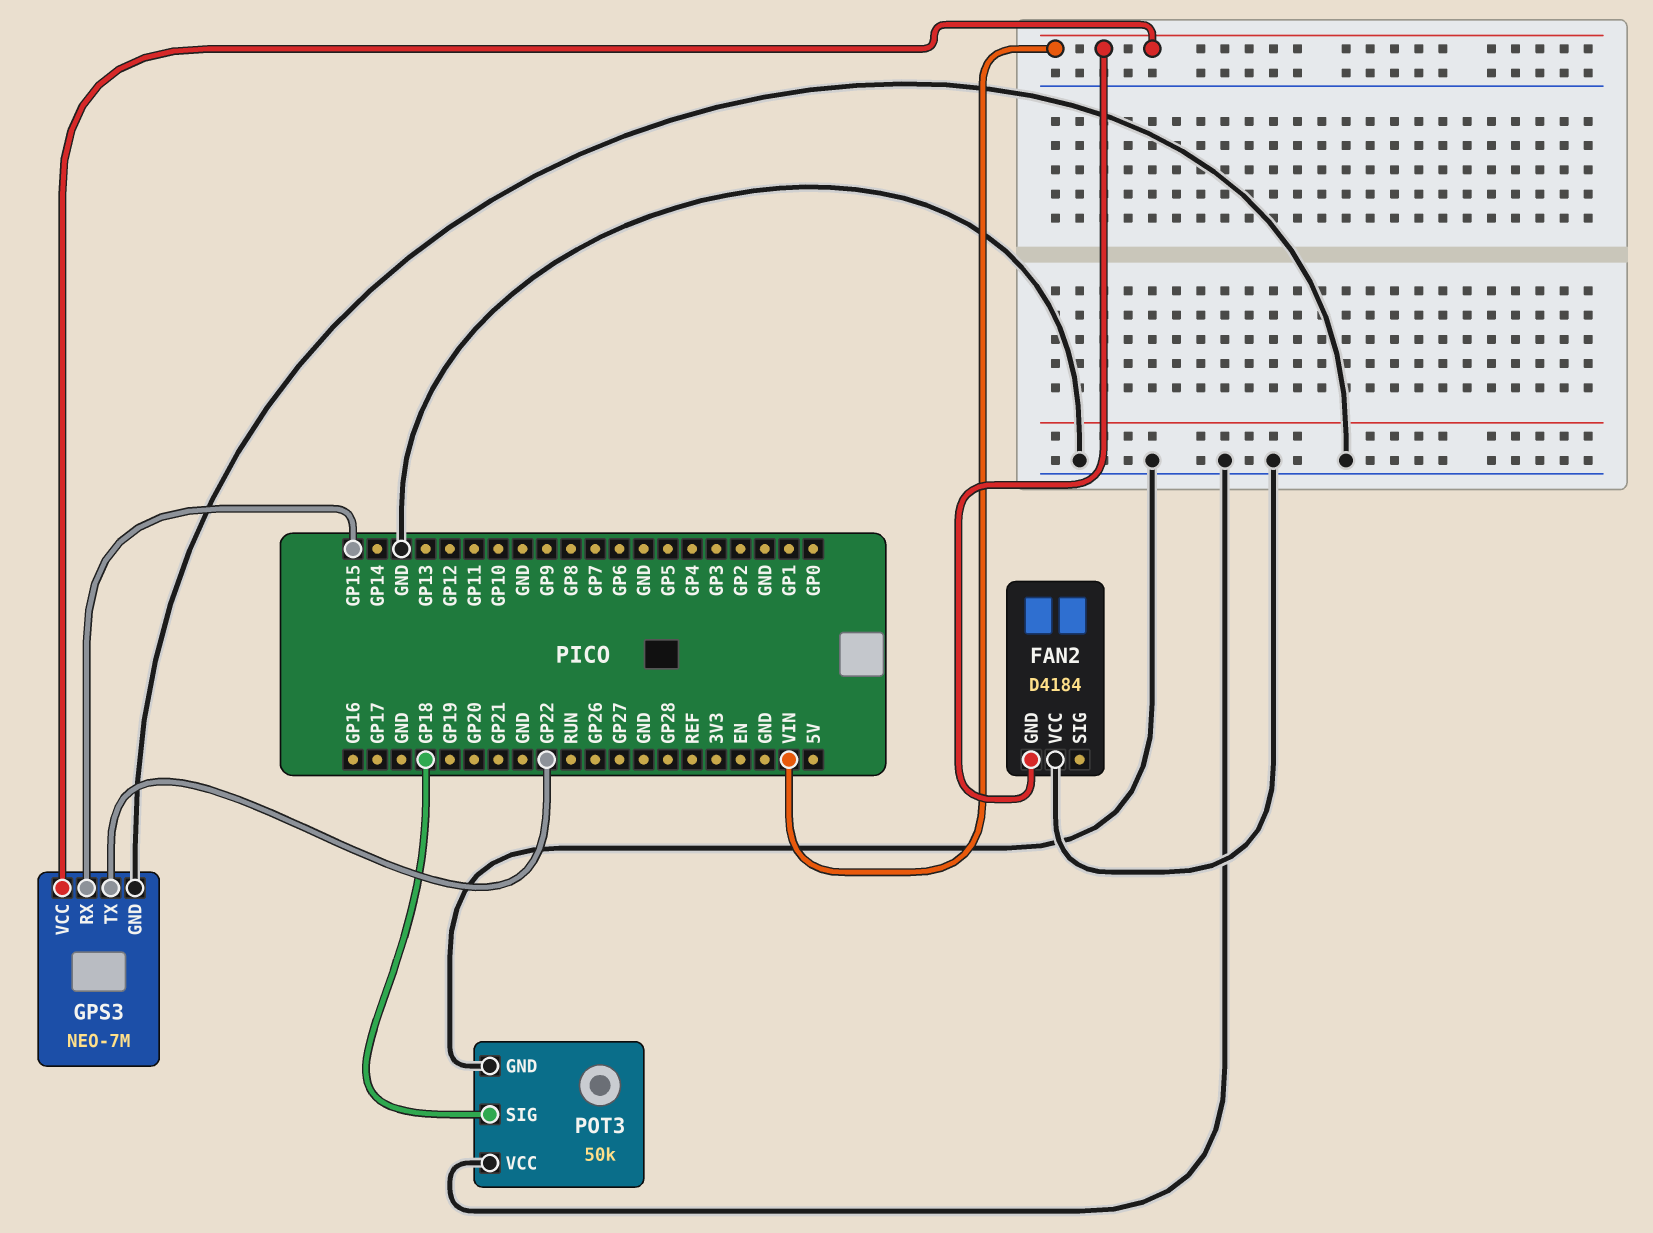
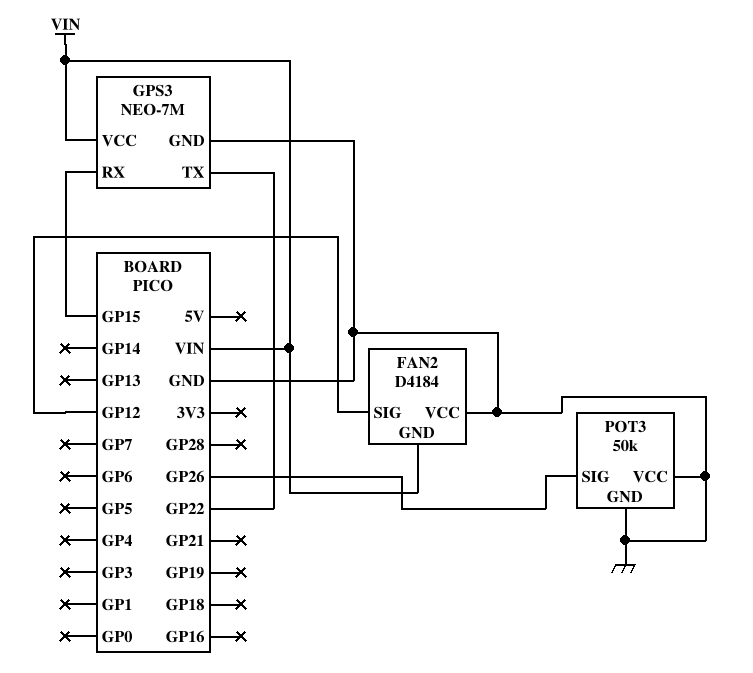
FAN2 pin SIG: none -> GP12
POT3 pin SIG: GP18 -> GP26

